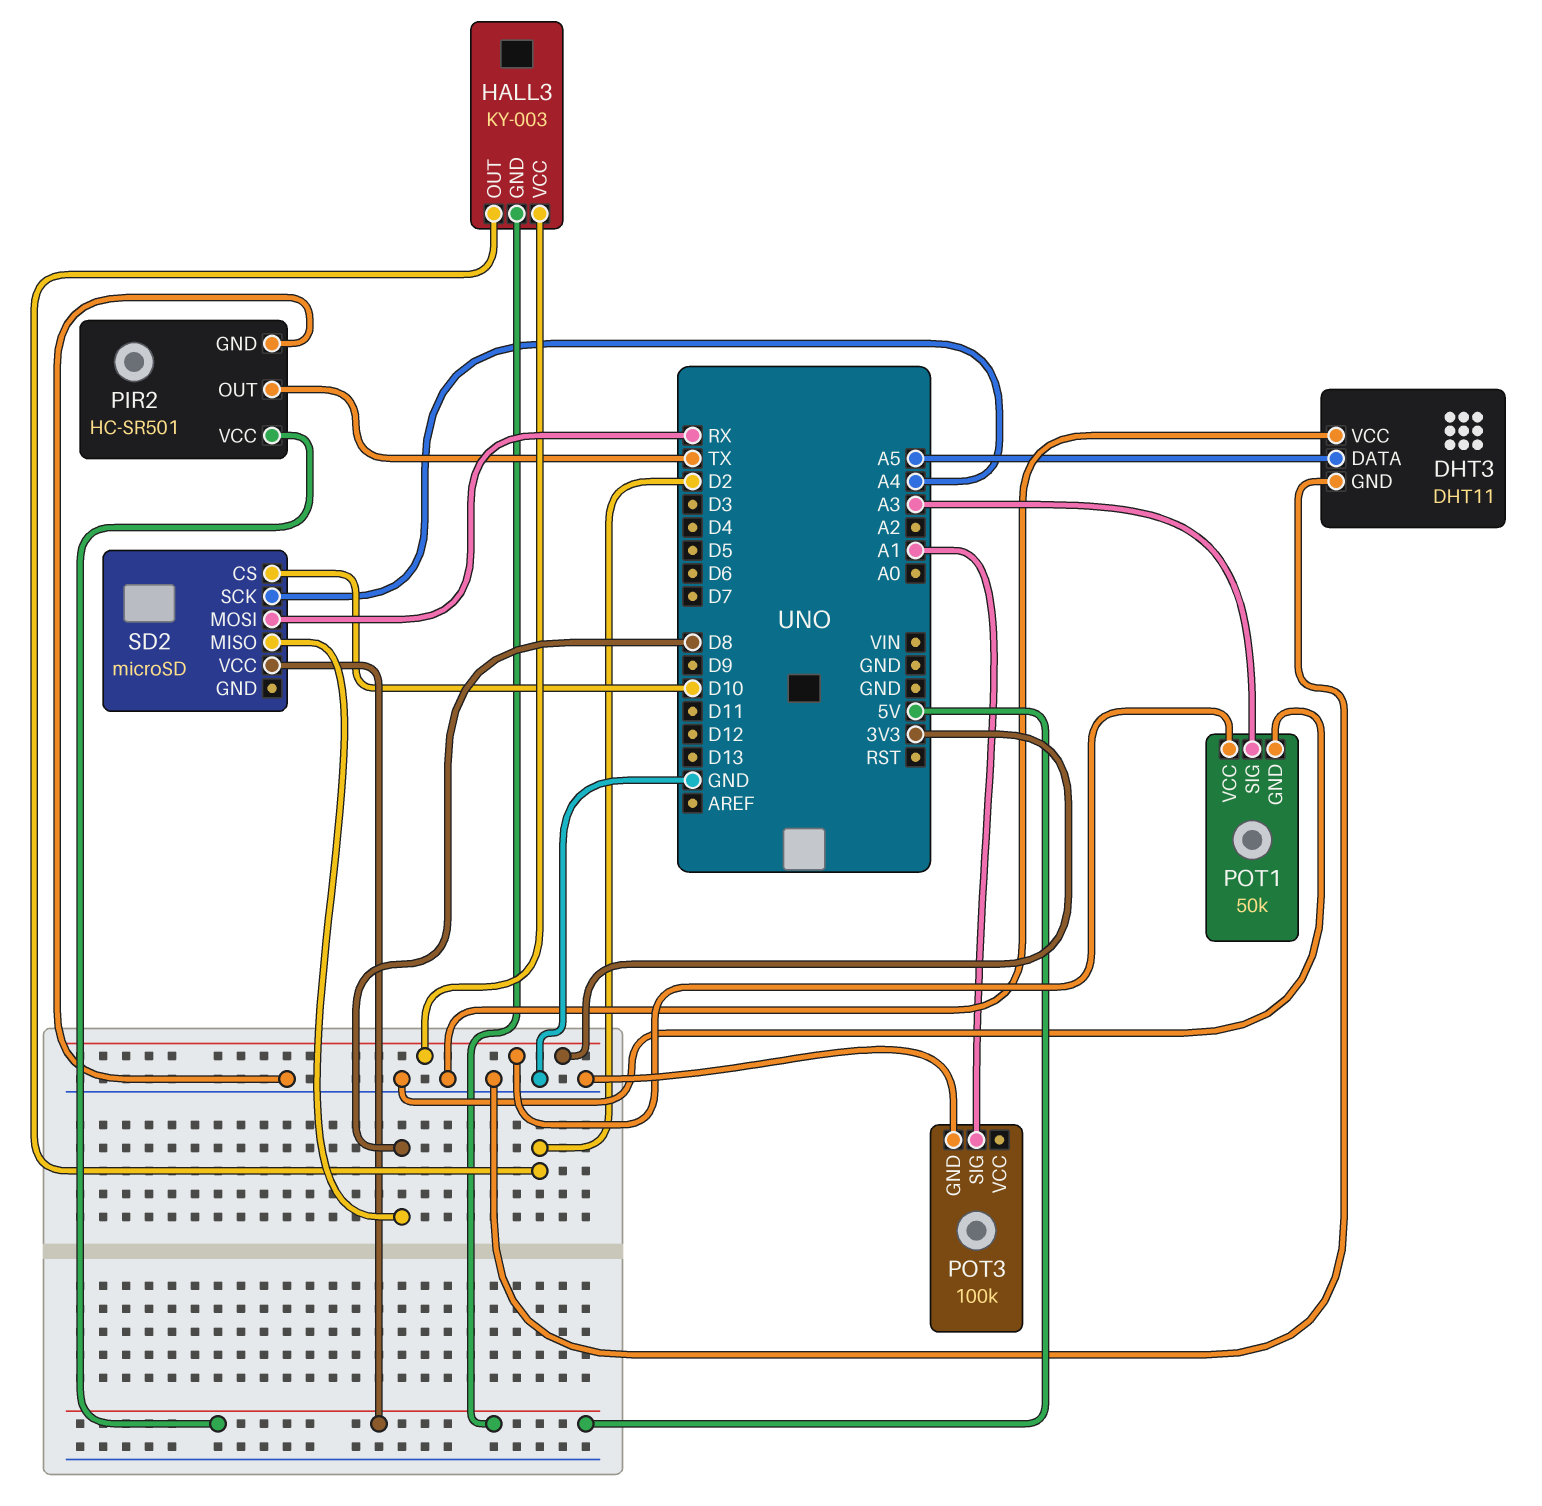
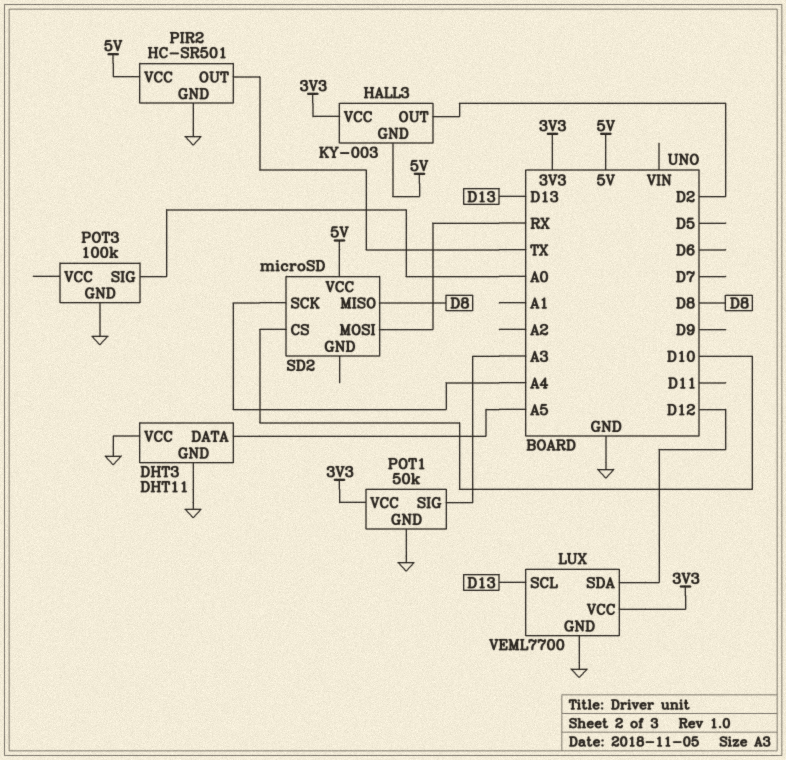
LUX: none -> VEML7700
LUX pin GND: none -> GND
LUX pin SCL: none -> D13
LUX pin SDA: none -> D12
LUX pin VCC: none -> 3V3
POT3 pin SIG: A1 -> A0

